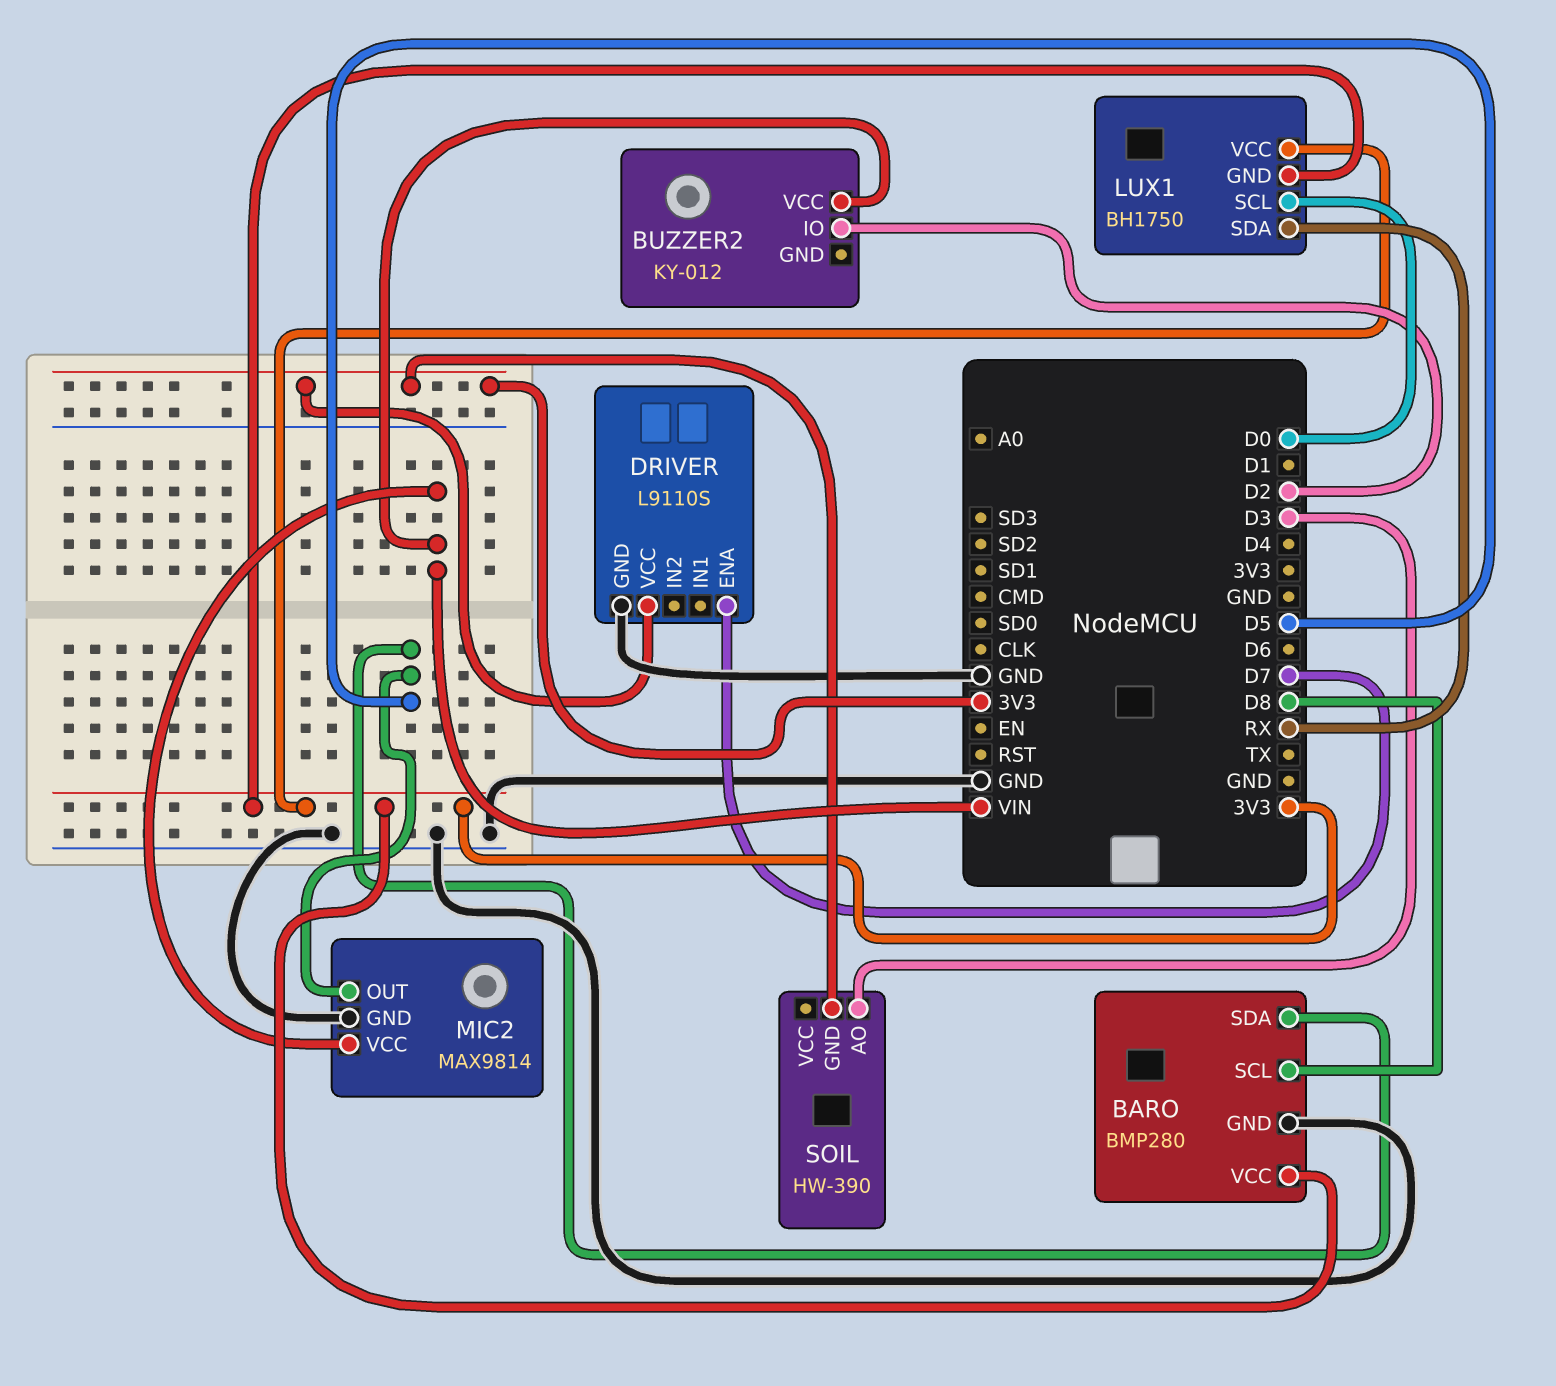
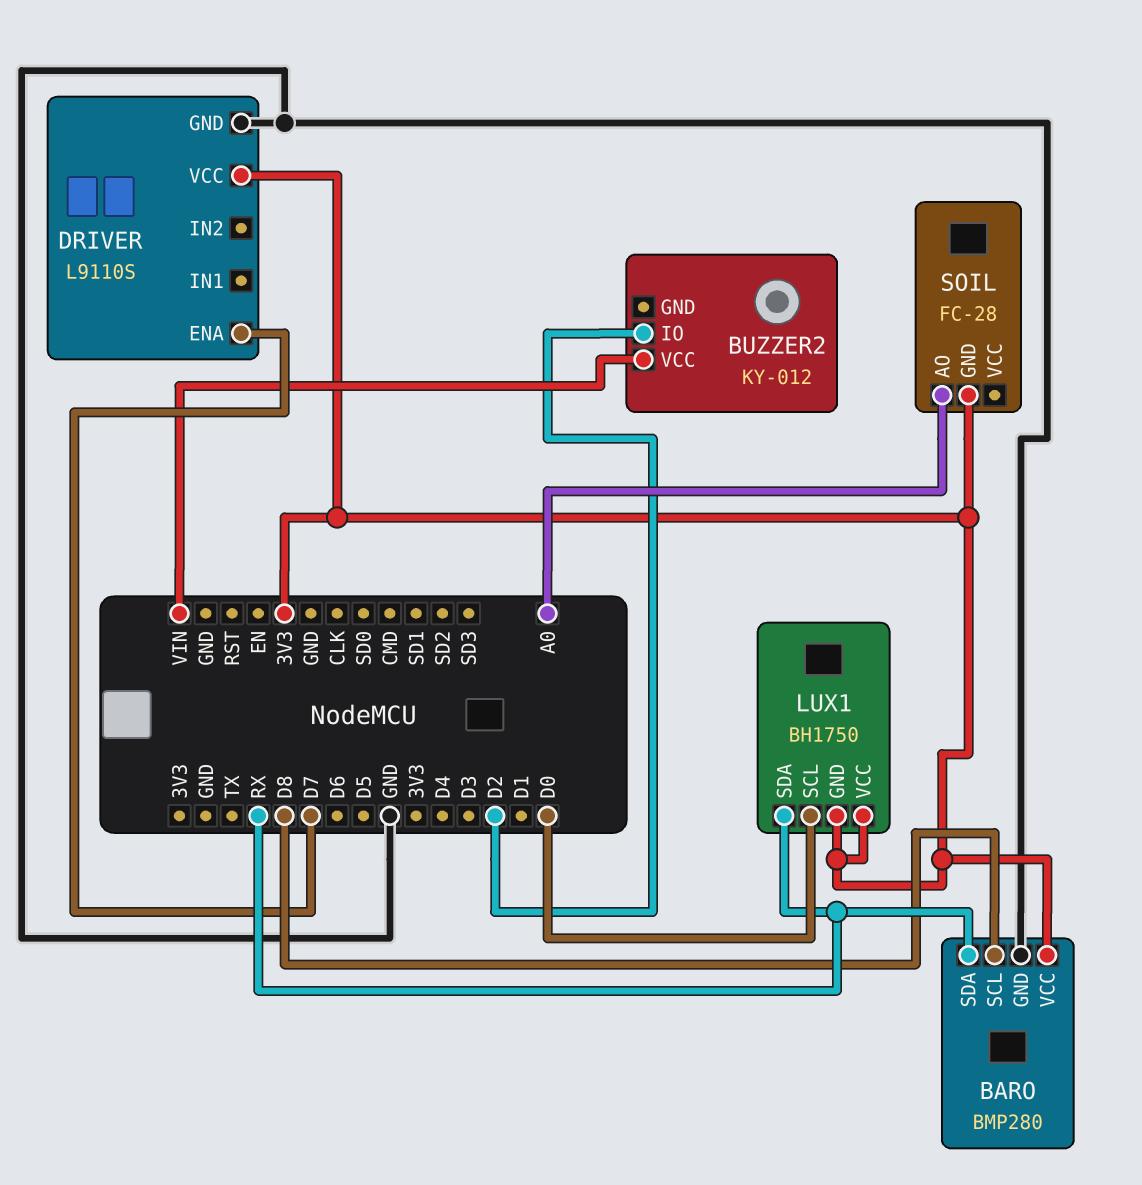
BARO pin SDA: D5 -> RX
MIC2: MAX9814 -> none
MIC2 pin GND: GND -> none
MIC2 pin OUT: D5 -> none
MIC2 pin VCC: VIN -> none
SOIL: HW-390 -> FC-28
SOIL pin AO: D3 -> A0

